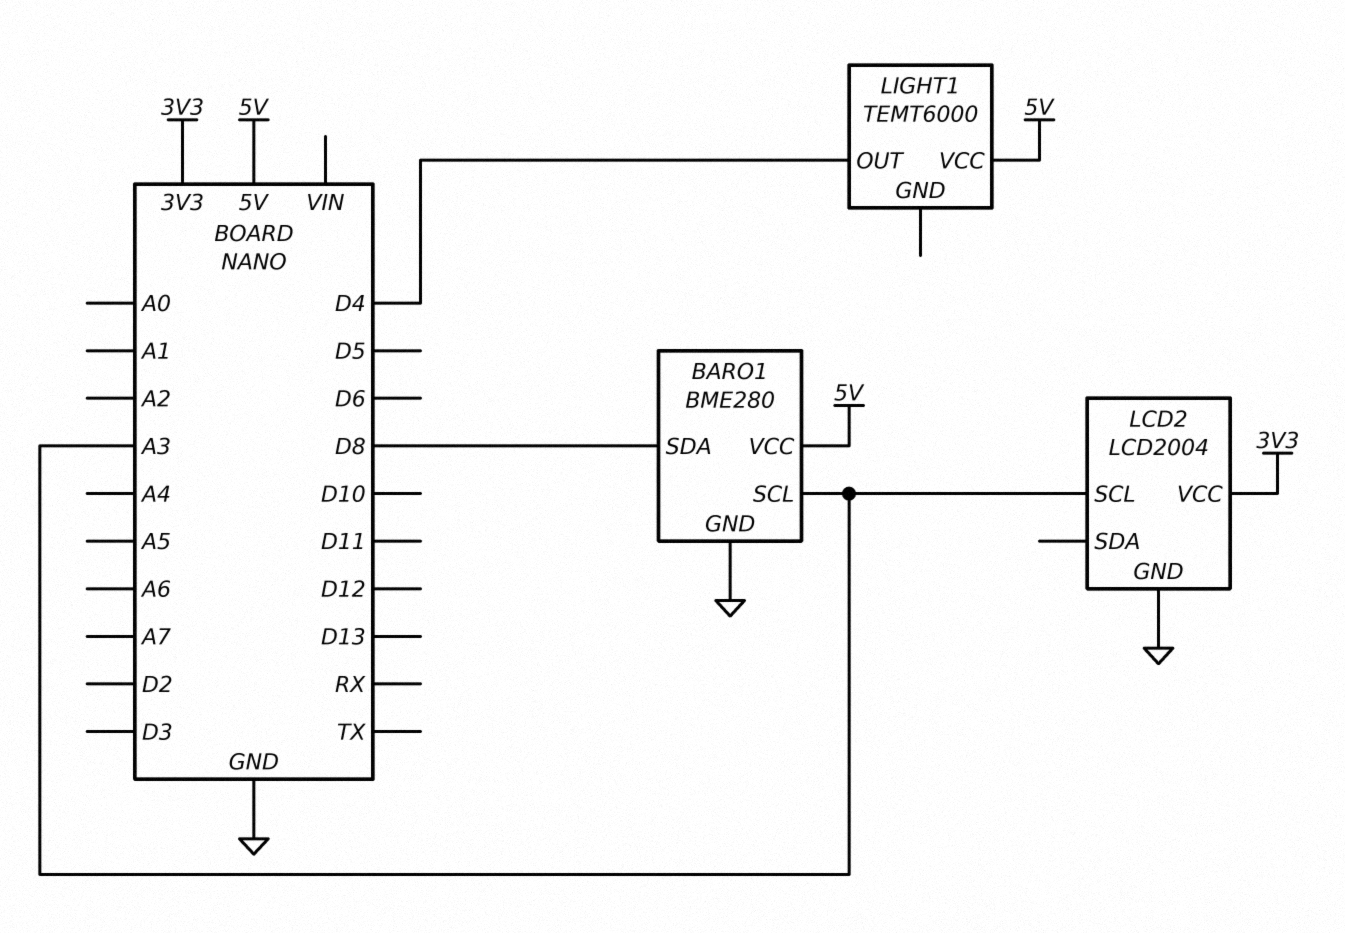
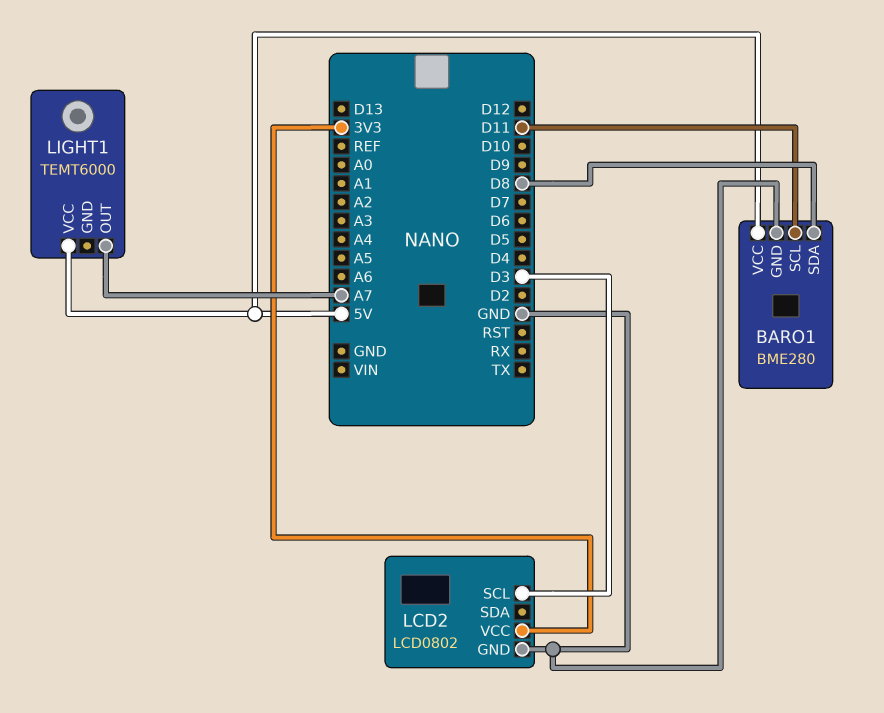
BARO1 pin SCL: A3 -> D11
LCD2: LCD2004 -> LCD0802
LCD2 pin SCL: A3 -> D3
LIGHT1 pin OUT: D4 -> A7

